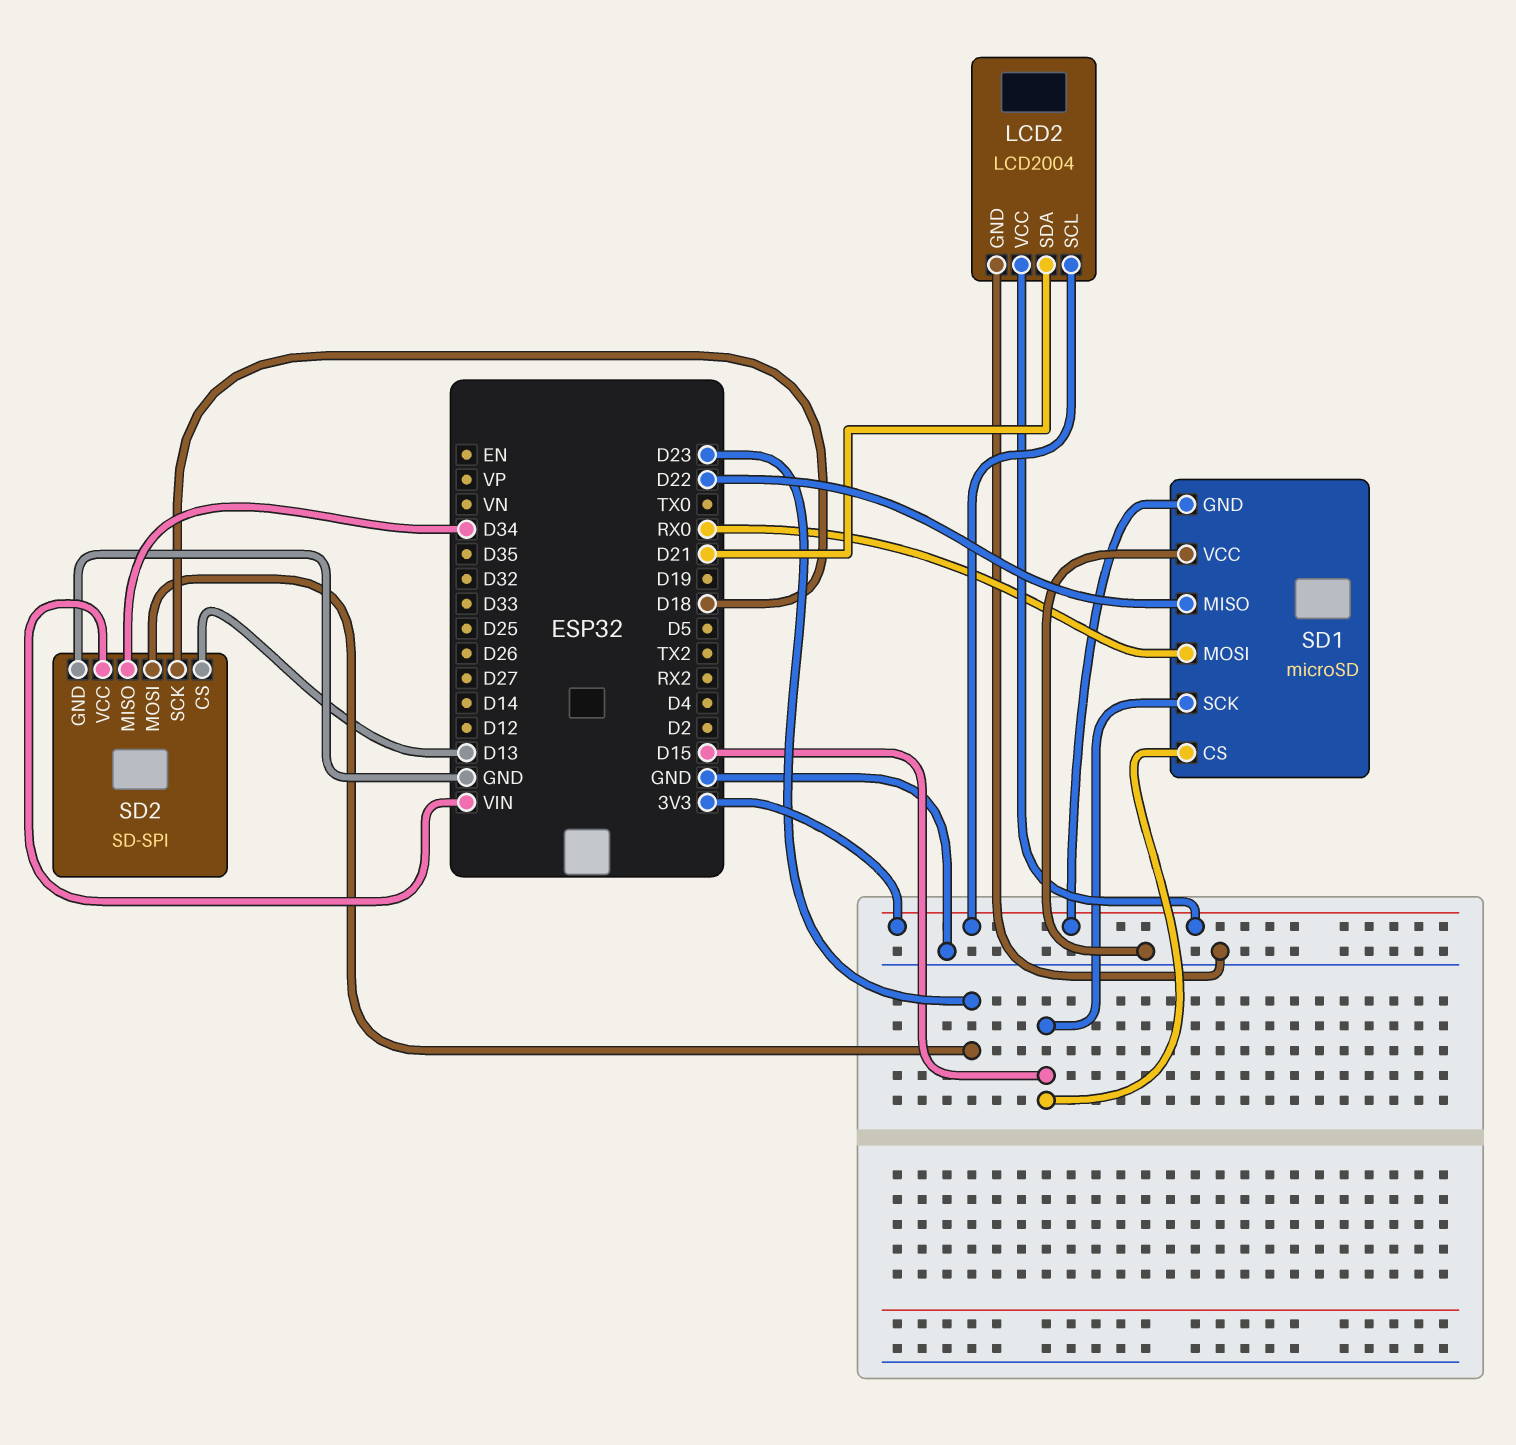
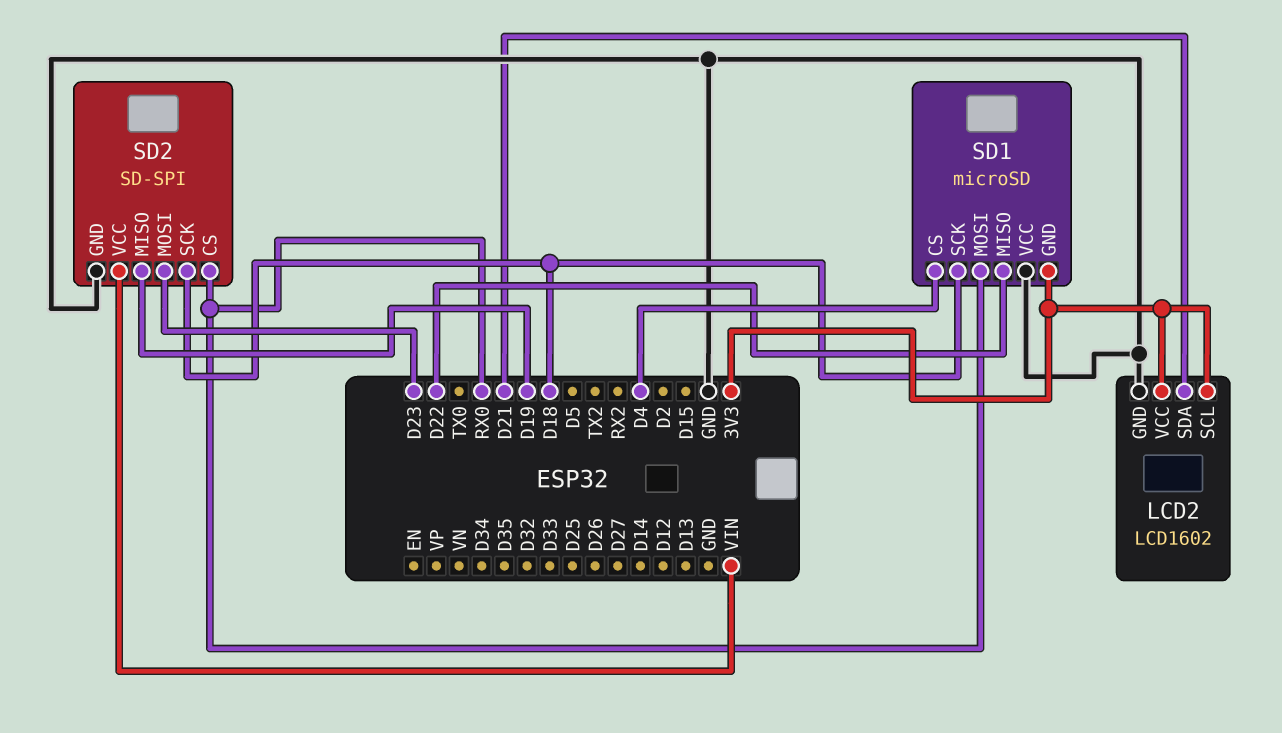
LCD2: LCD2004 -> LCD1602
SD1 pin CS: D15 -> D4
SD1 pin SCK: D15 -> D18
SD2 pin CS: D13 -> RX0
SD2 pin MISO: D34 -> D19

